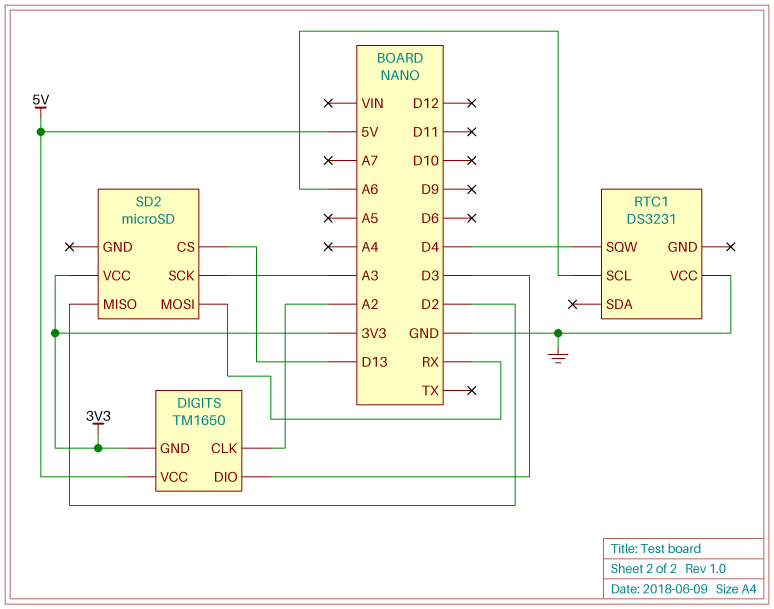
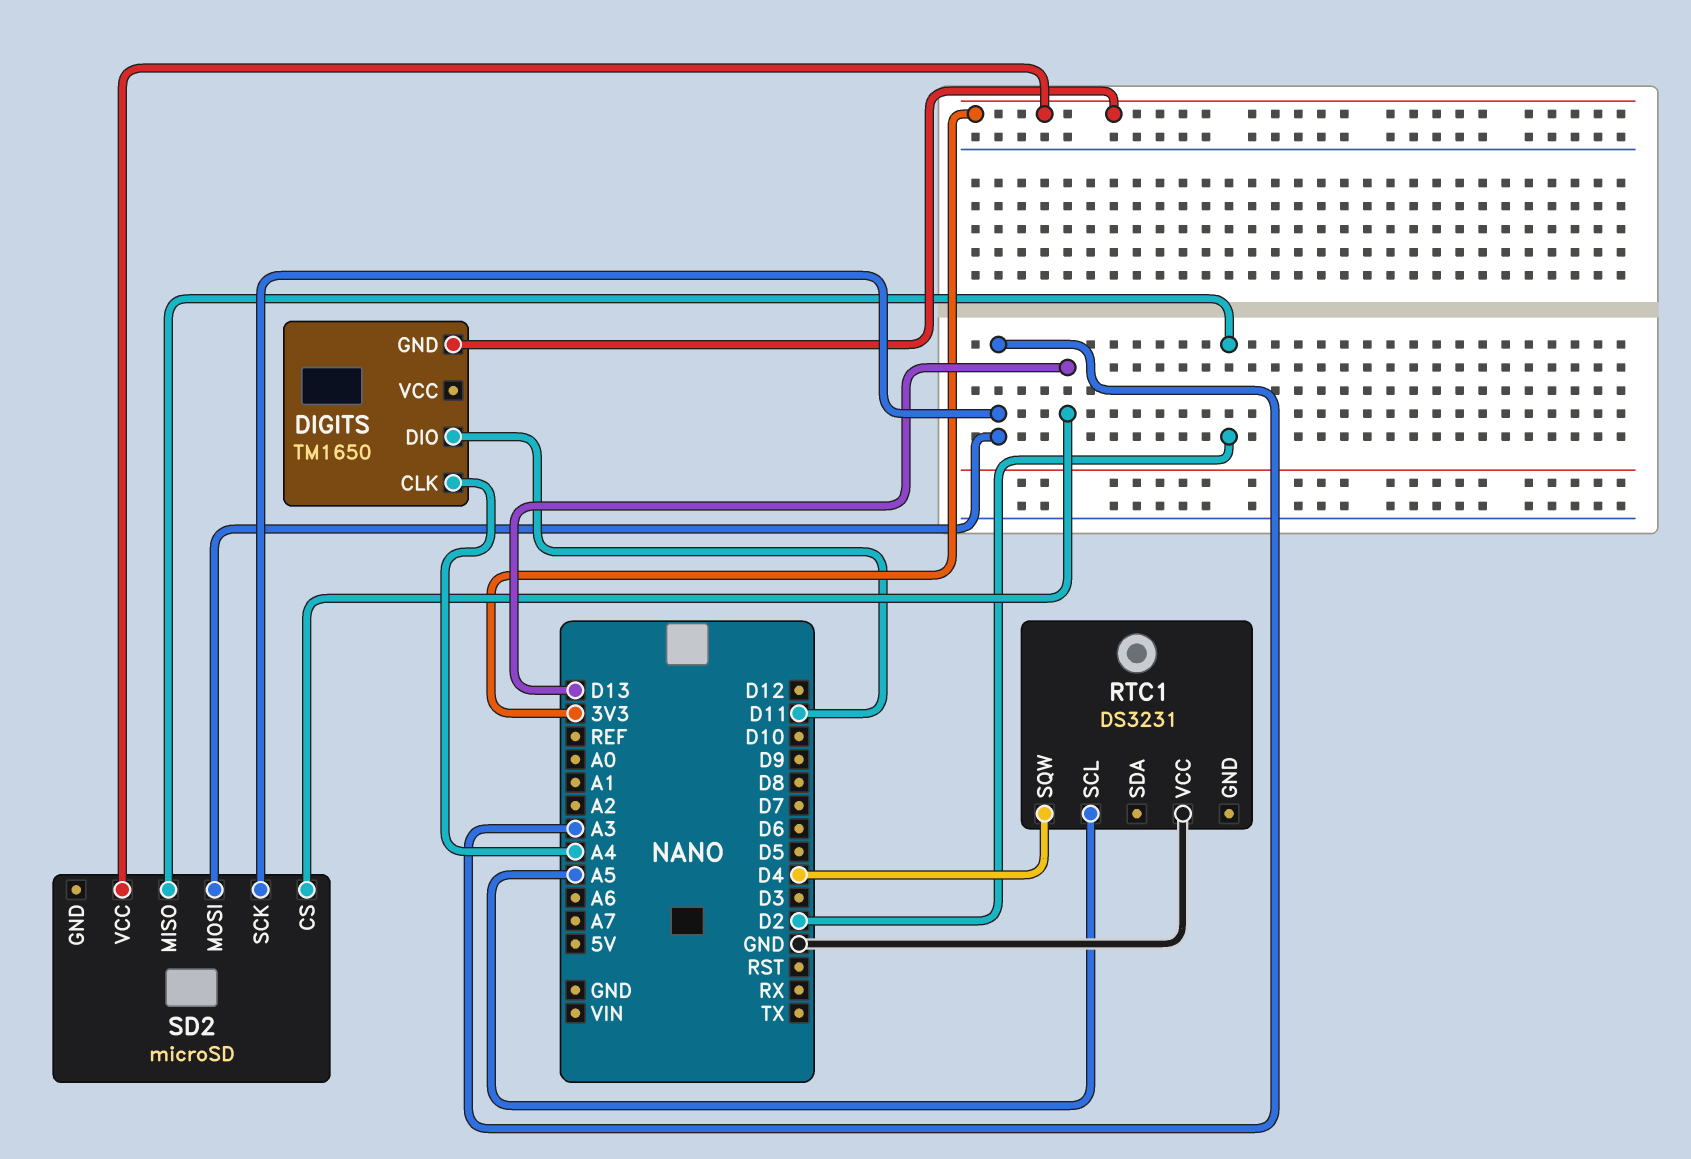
DIGITS pin CLK: A2 -> A4
DIGITS pin DIO: D3 -> D11
DIGITS pin VCC: 5V -> none
RTC1 pin SCL: A6 -> A5
SD2 pin MOSI: RX -> A3

